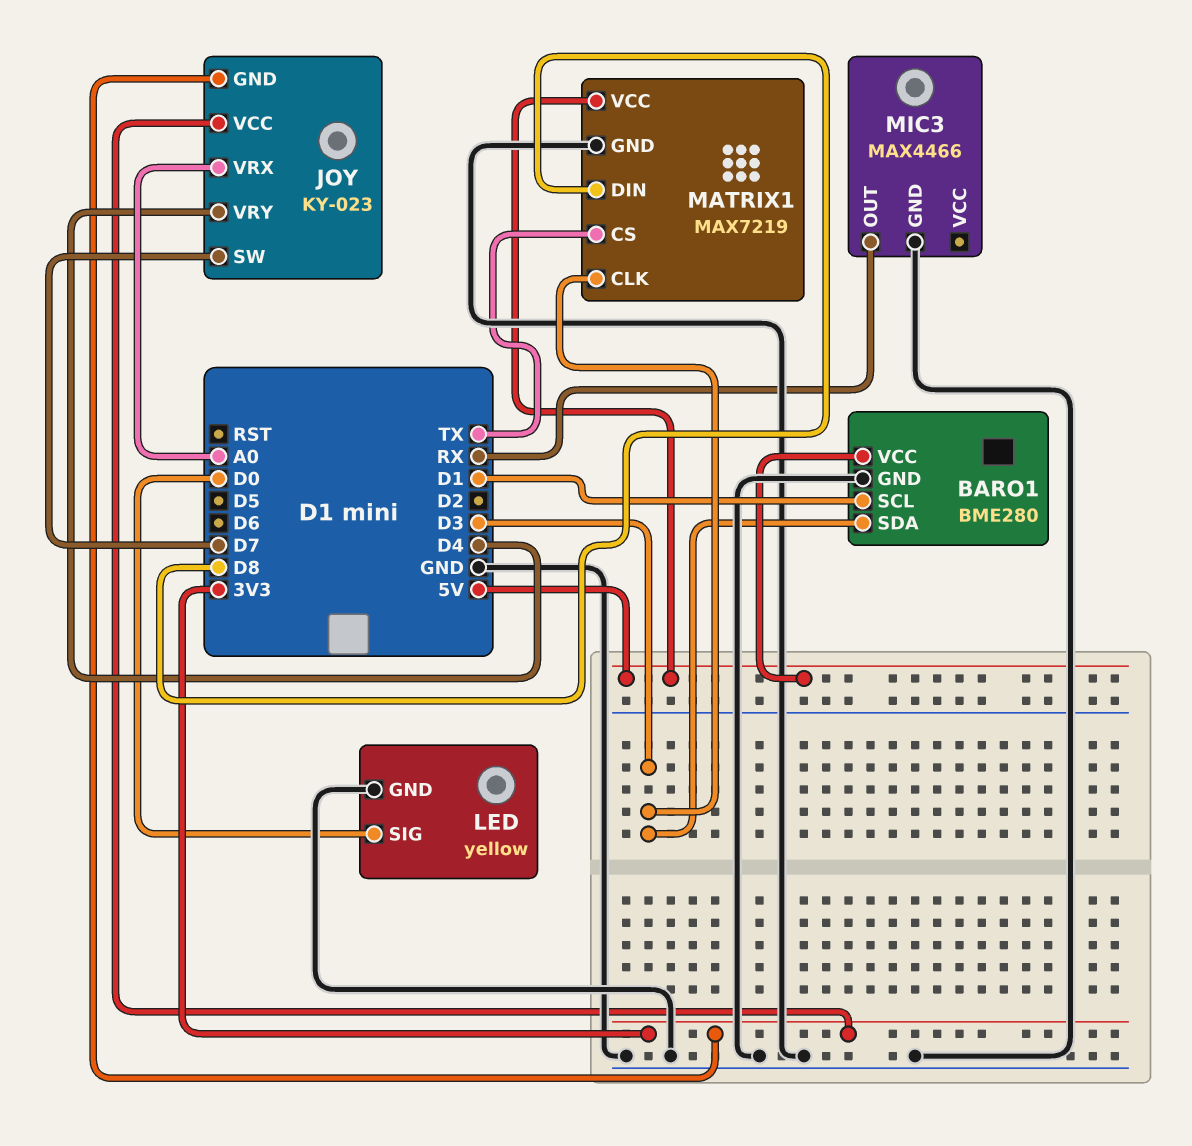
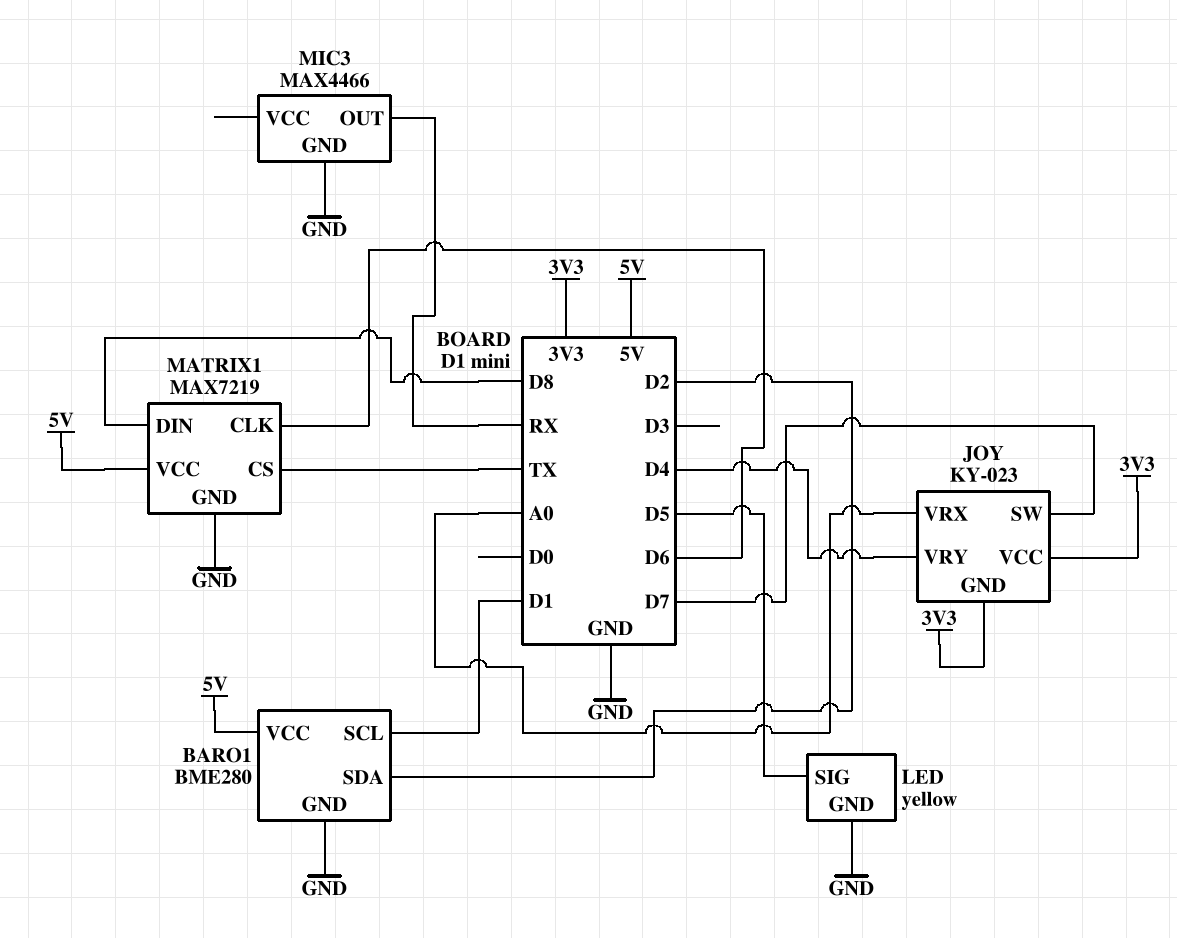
BARO1 pin SDA: D3 -> D2
LED pin SIG: D0 -> D5
MATRIX1 pin CLK: D3 -> D6

